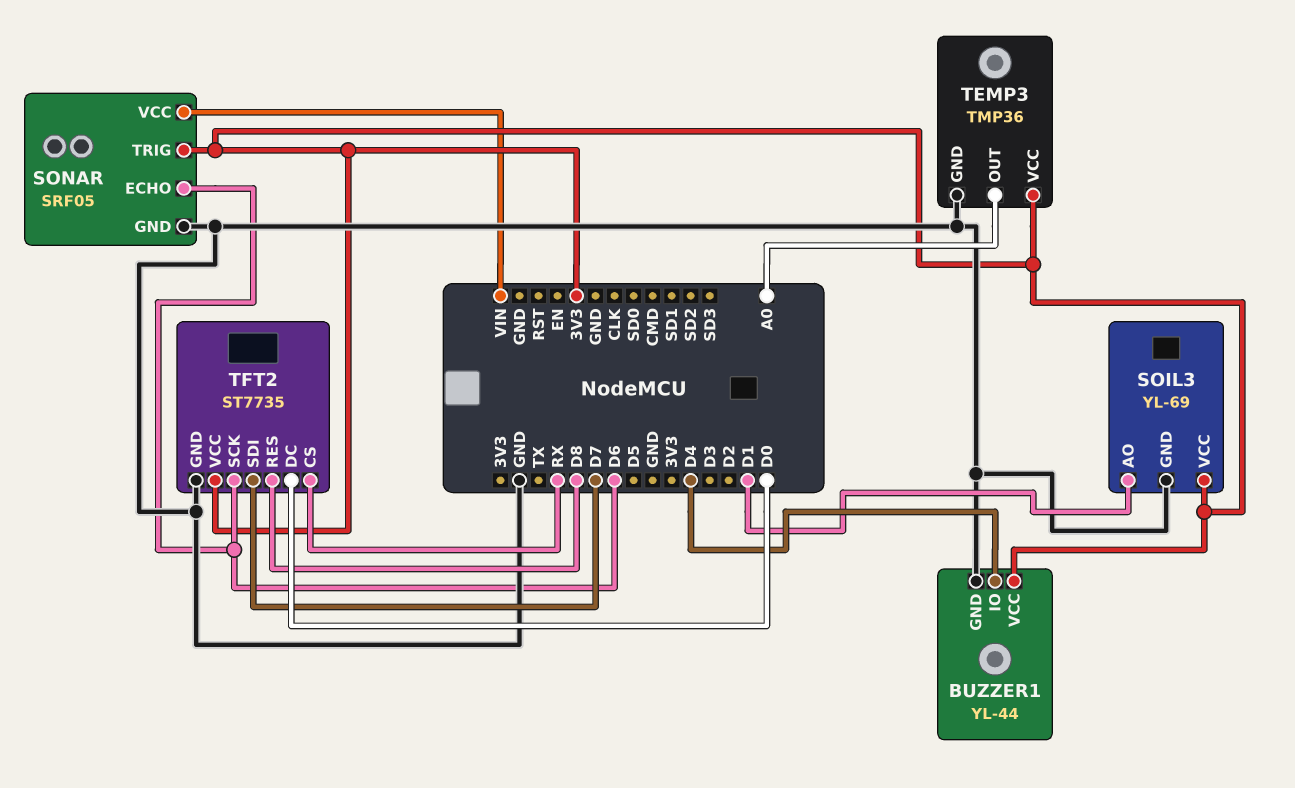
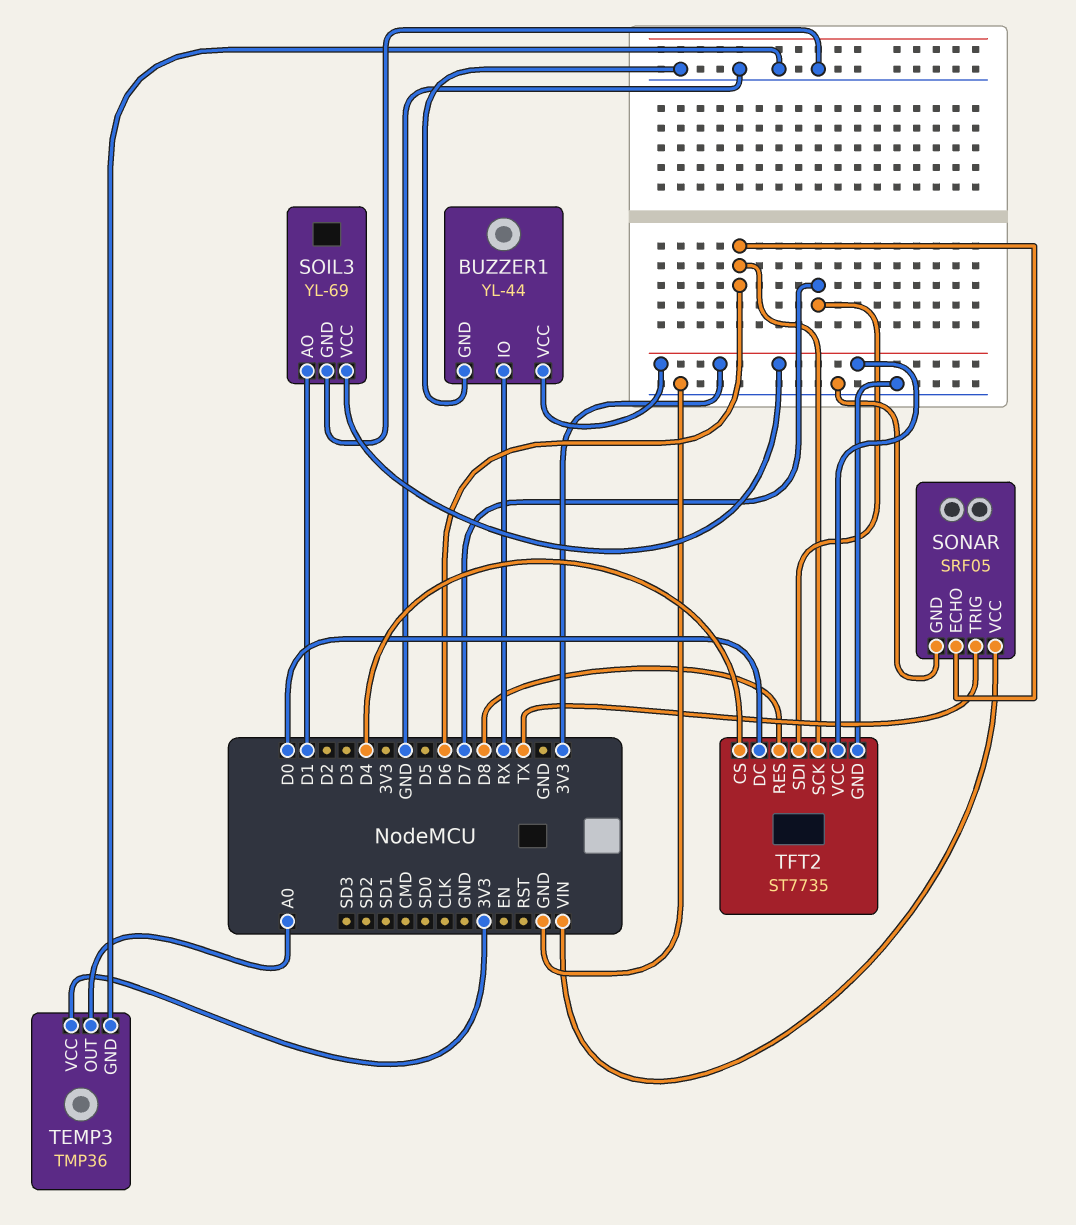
BUZZER1 pin IO: D4 -> RX
SONAR pin TRIG: 3V3 -> TX
TFT2 pin CS: RX -> D4

